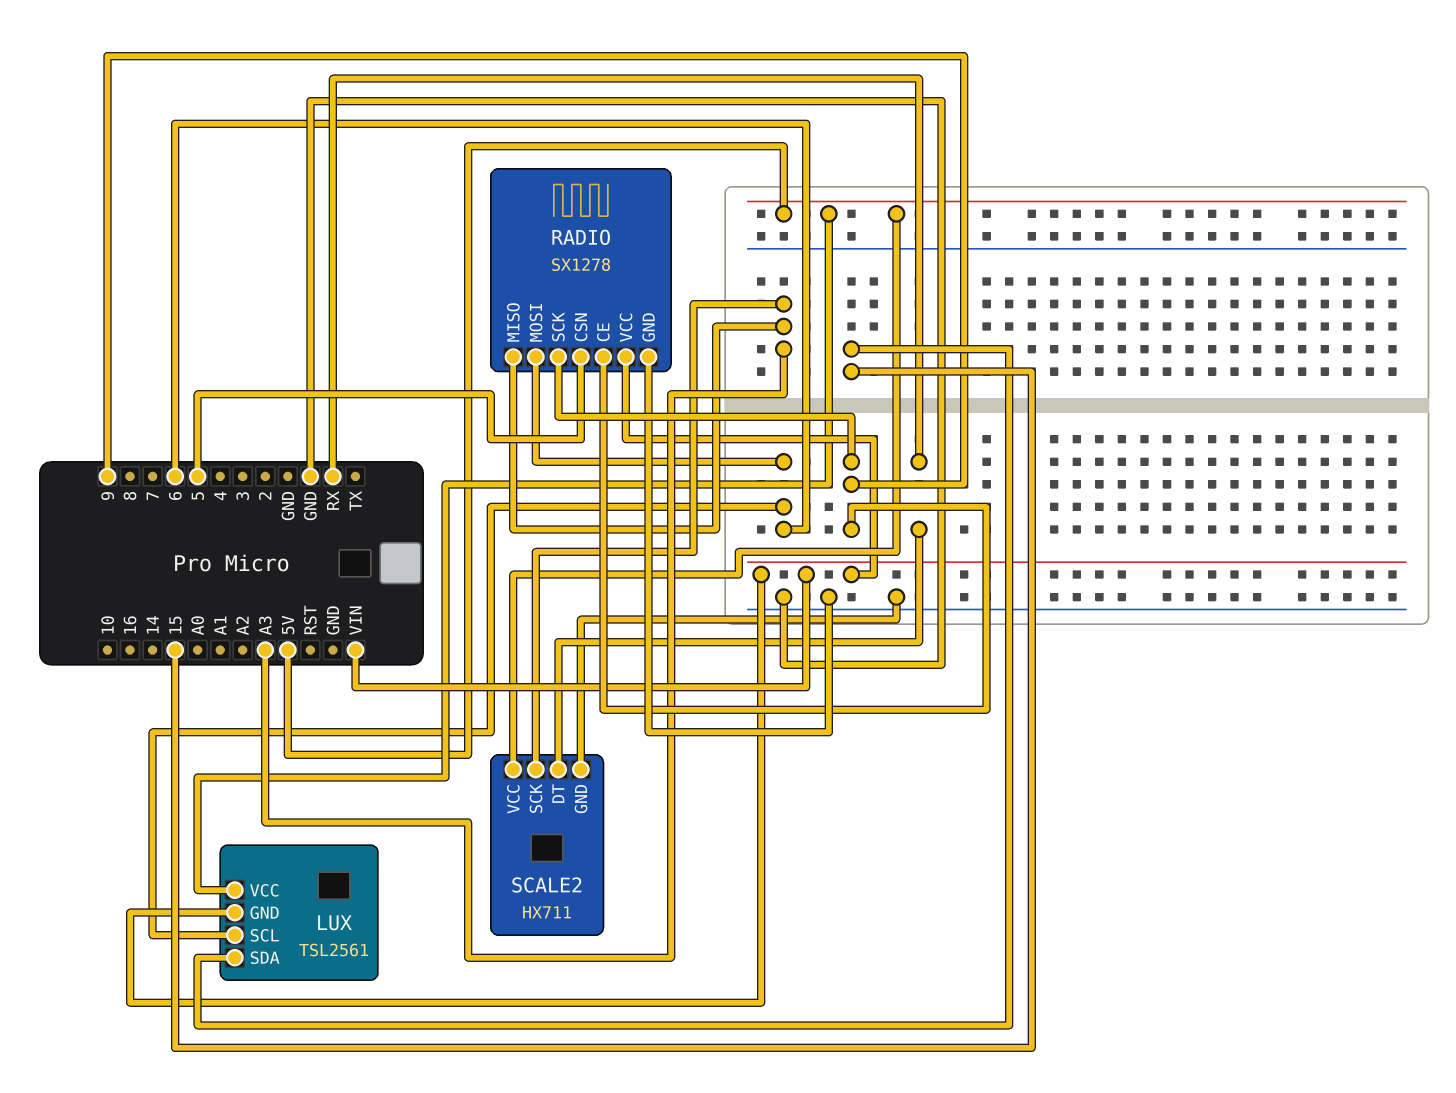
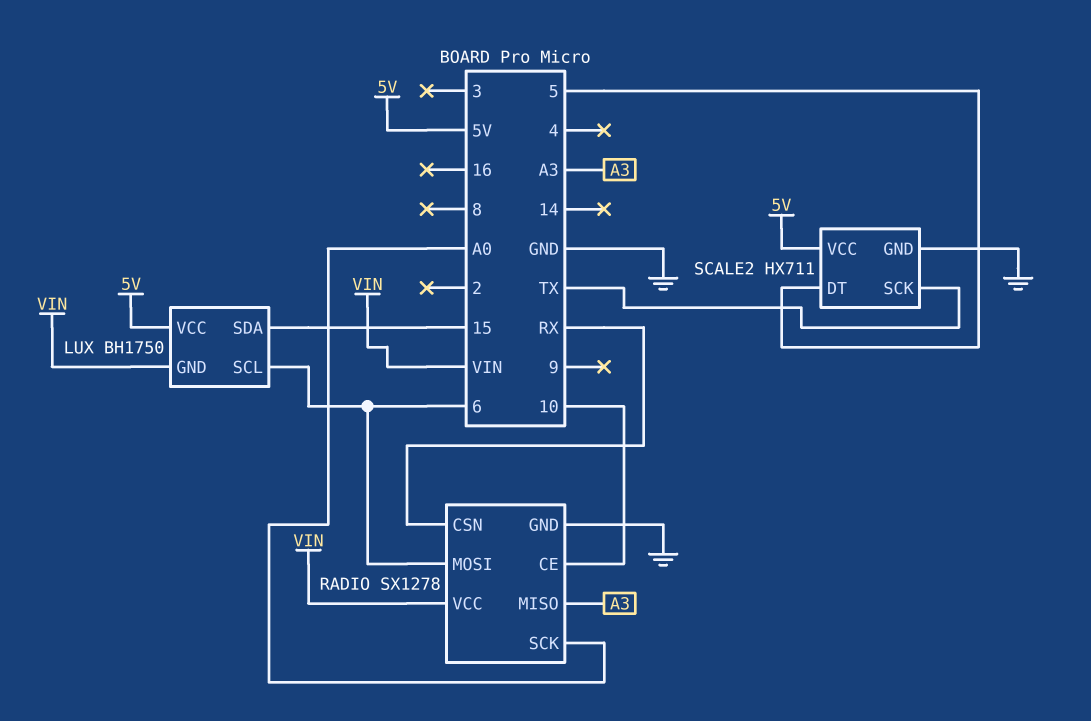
LUX: TSL2561 -> BH1750
RADIO pin CE: 9 -> 10
RADIO pin CSN: 5 -> RX
RADIO pin SCK: 9 -> A0
SCALE2 pin DT: RX -> 5
SCALE2 pin SCK: A3 -> TX

